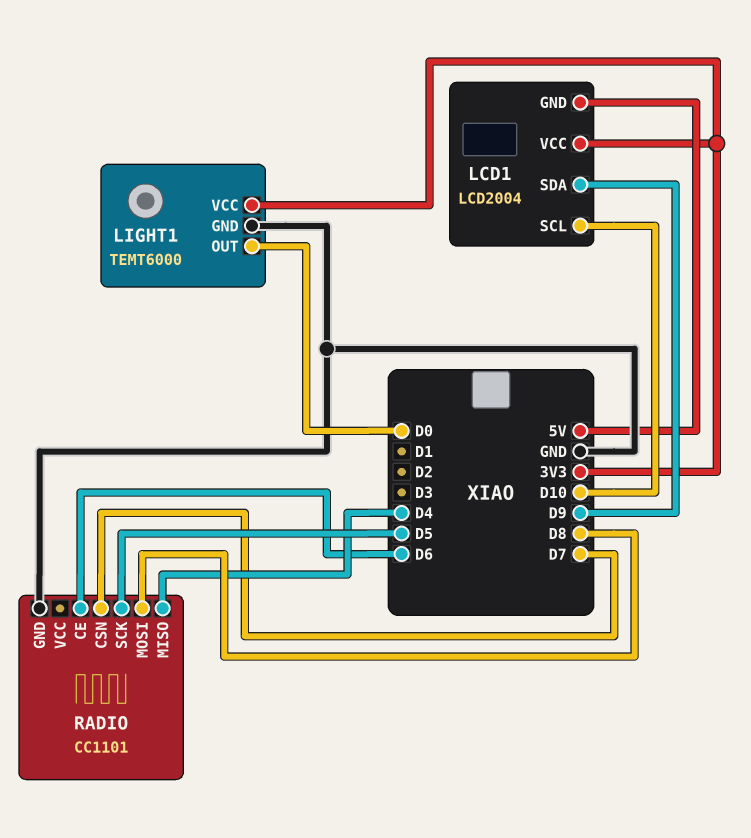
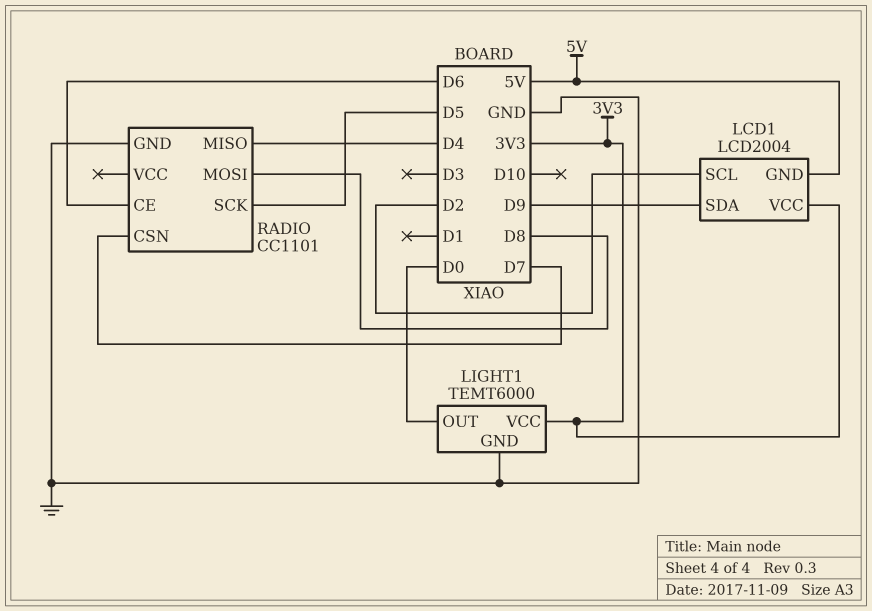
LCD1 pin SCL: D10 -> D2

